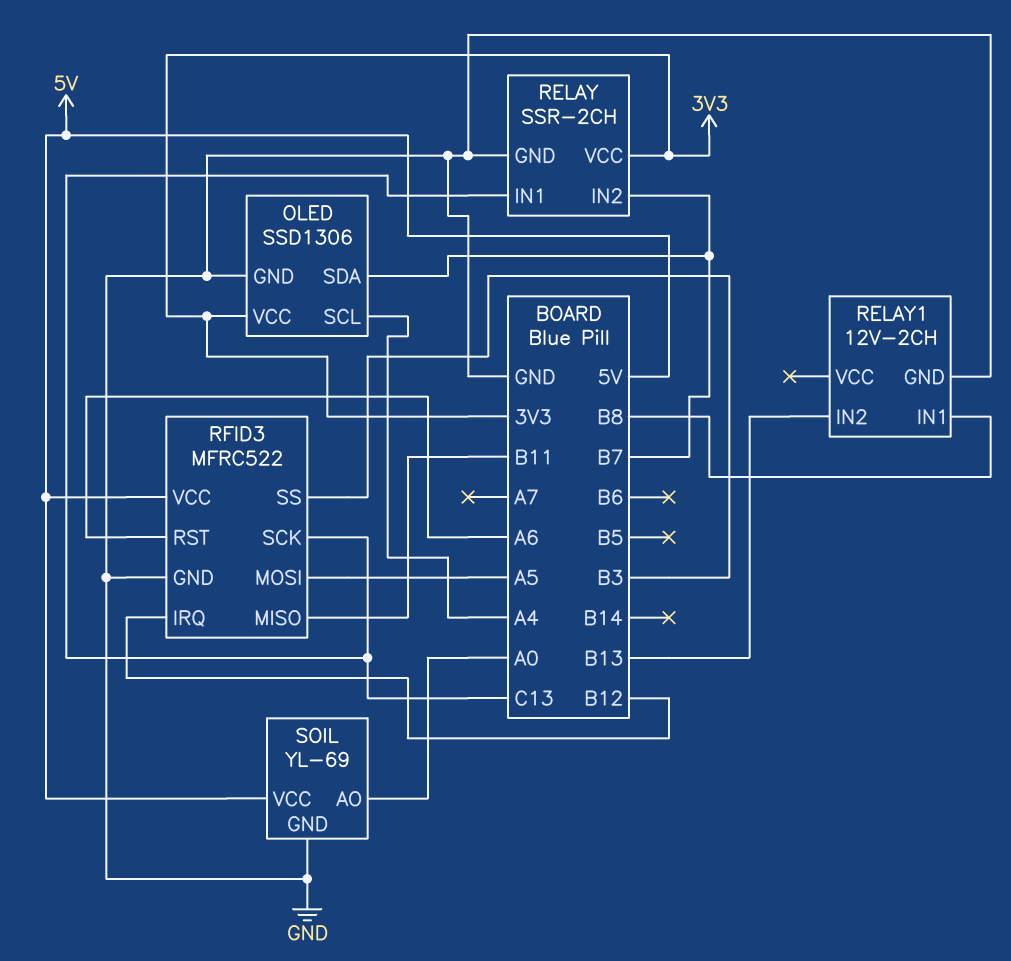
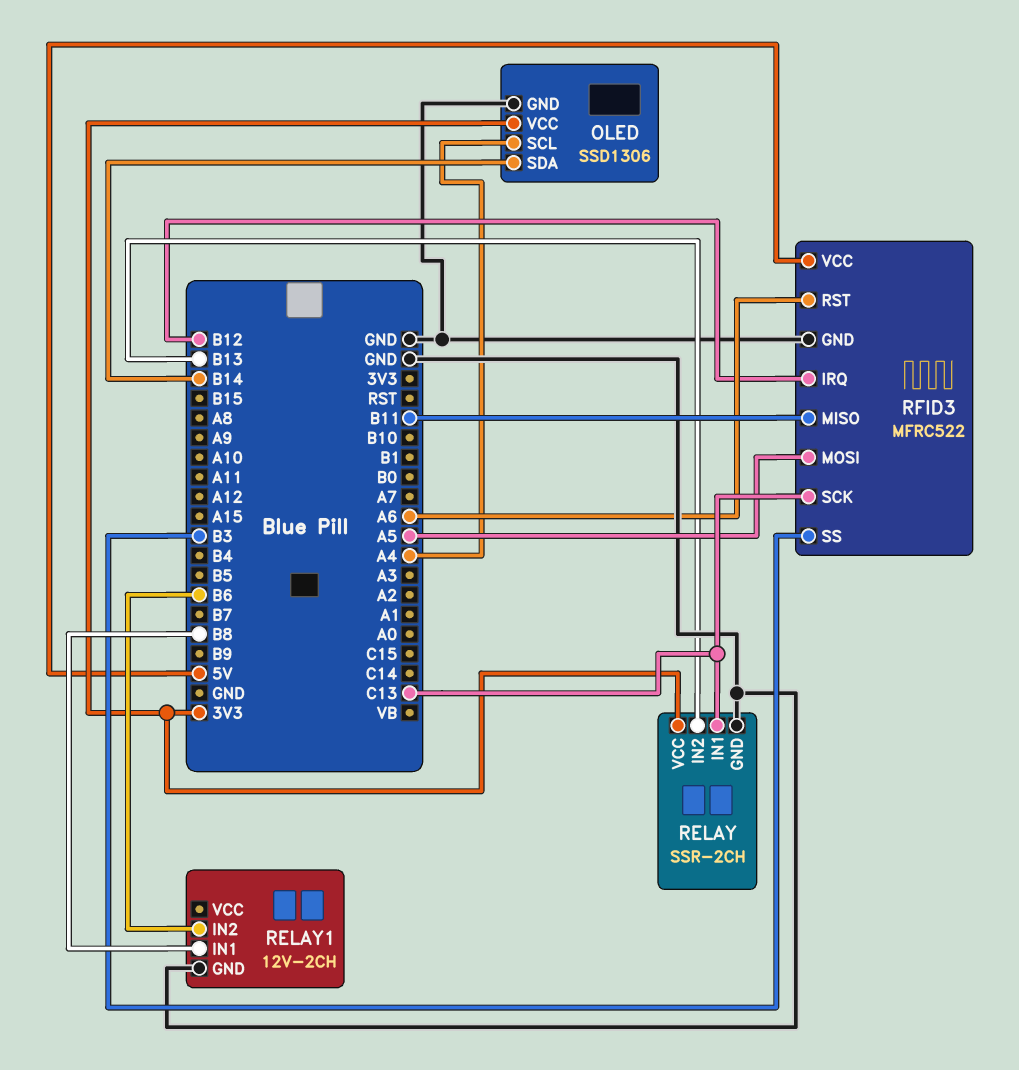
OLED pin SDA: B7 -> B14
RELAY pin IN2: B7 -> B13
RELAY1 pin IN2: B13 -> B6
SOIL: YL-69 -> none
SOIL pin AO: A0 -> none
SOIL pin GND: GND -> none
SOIL pin VCC: 5V -> none

